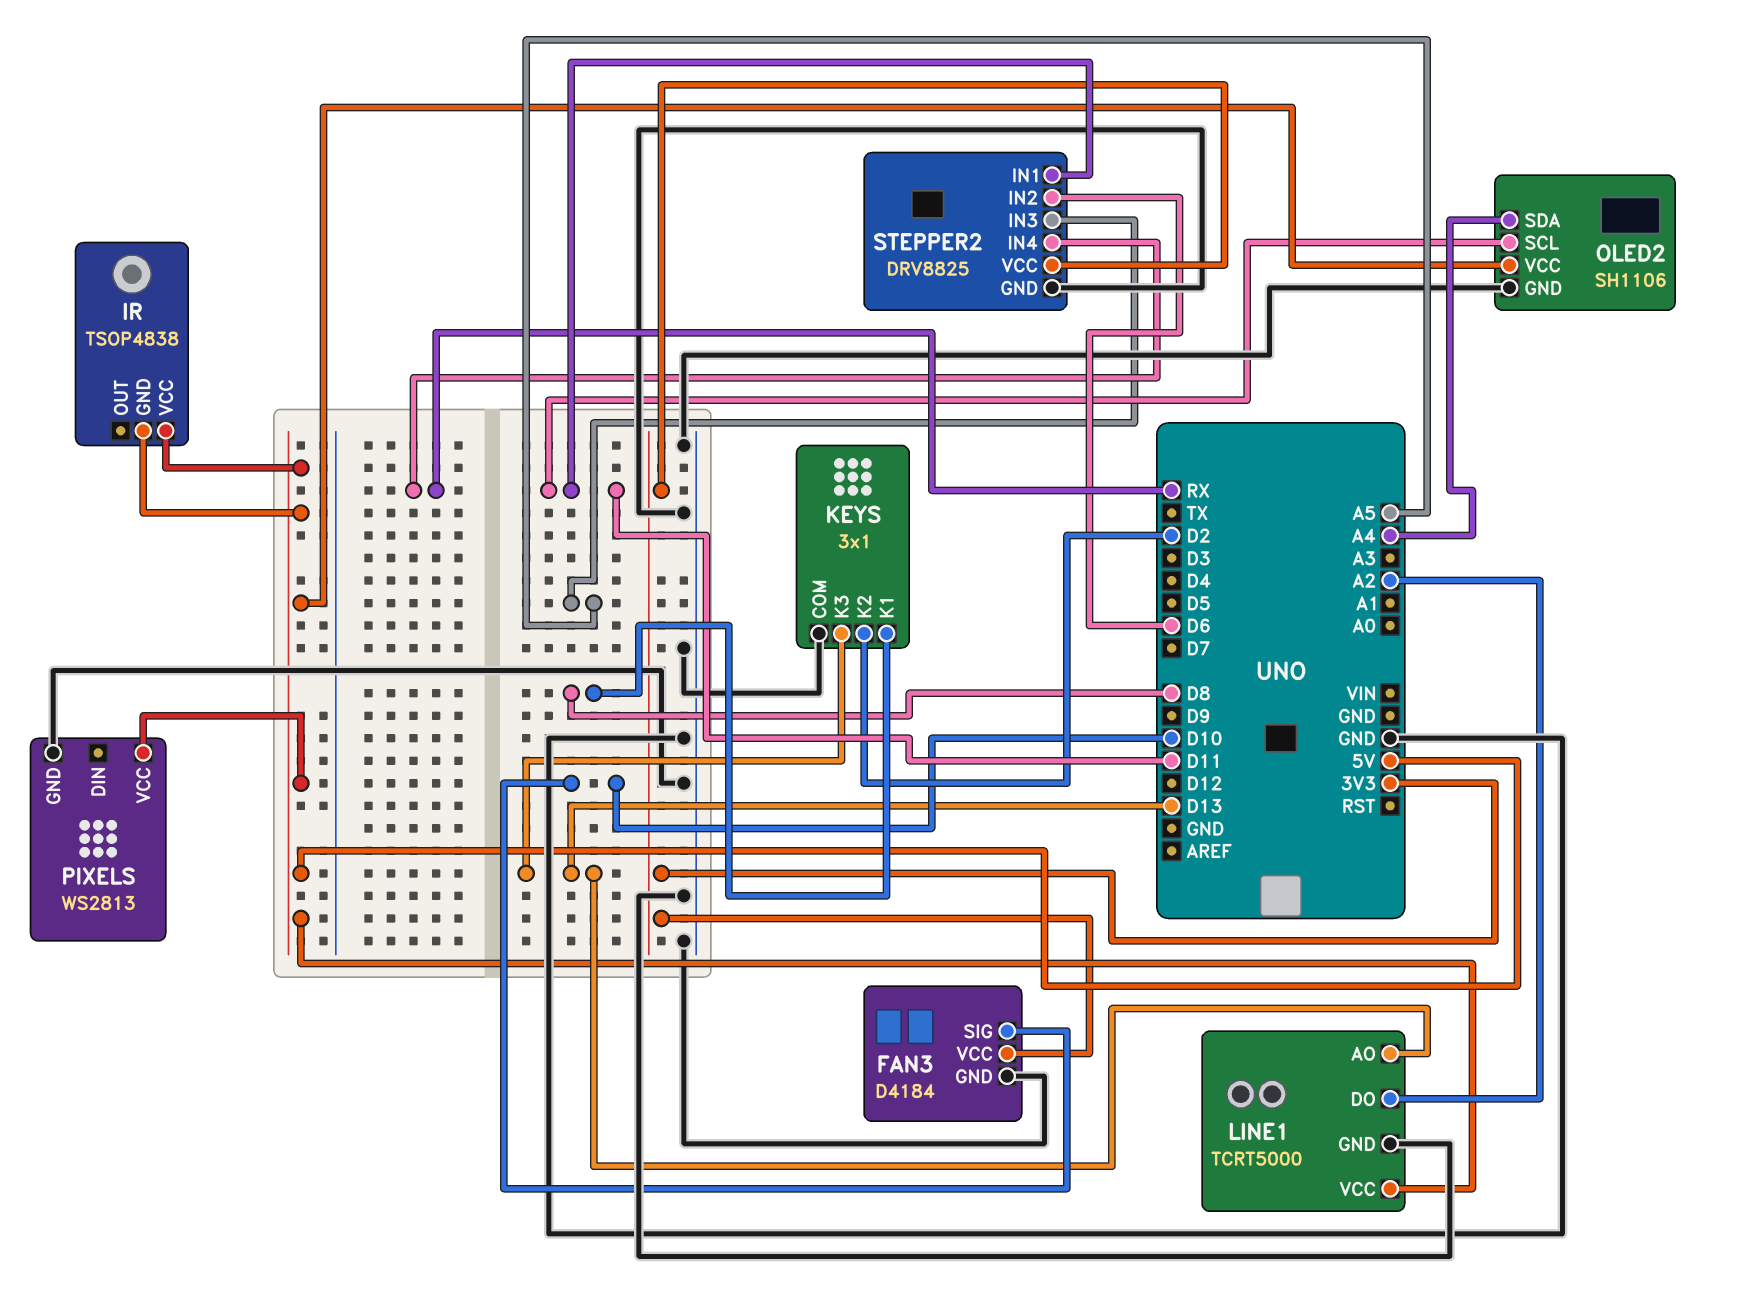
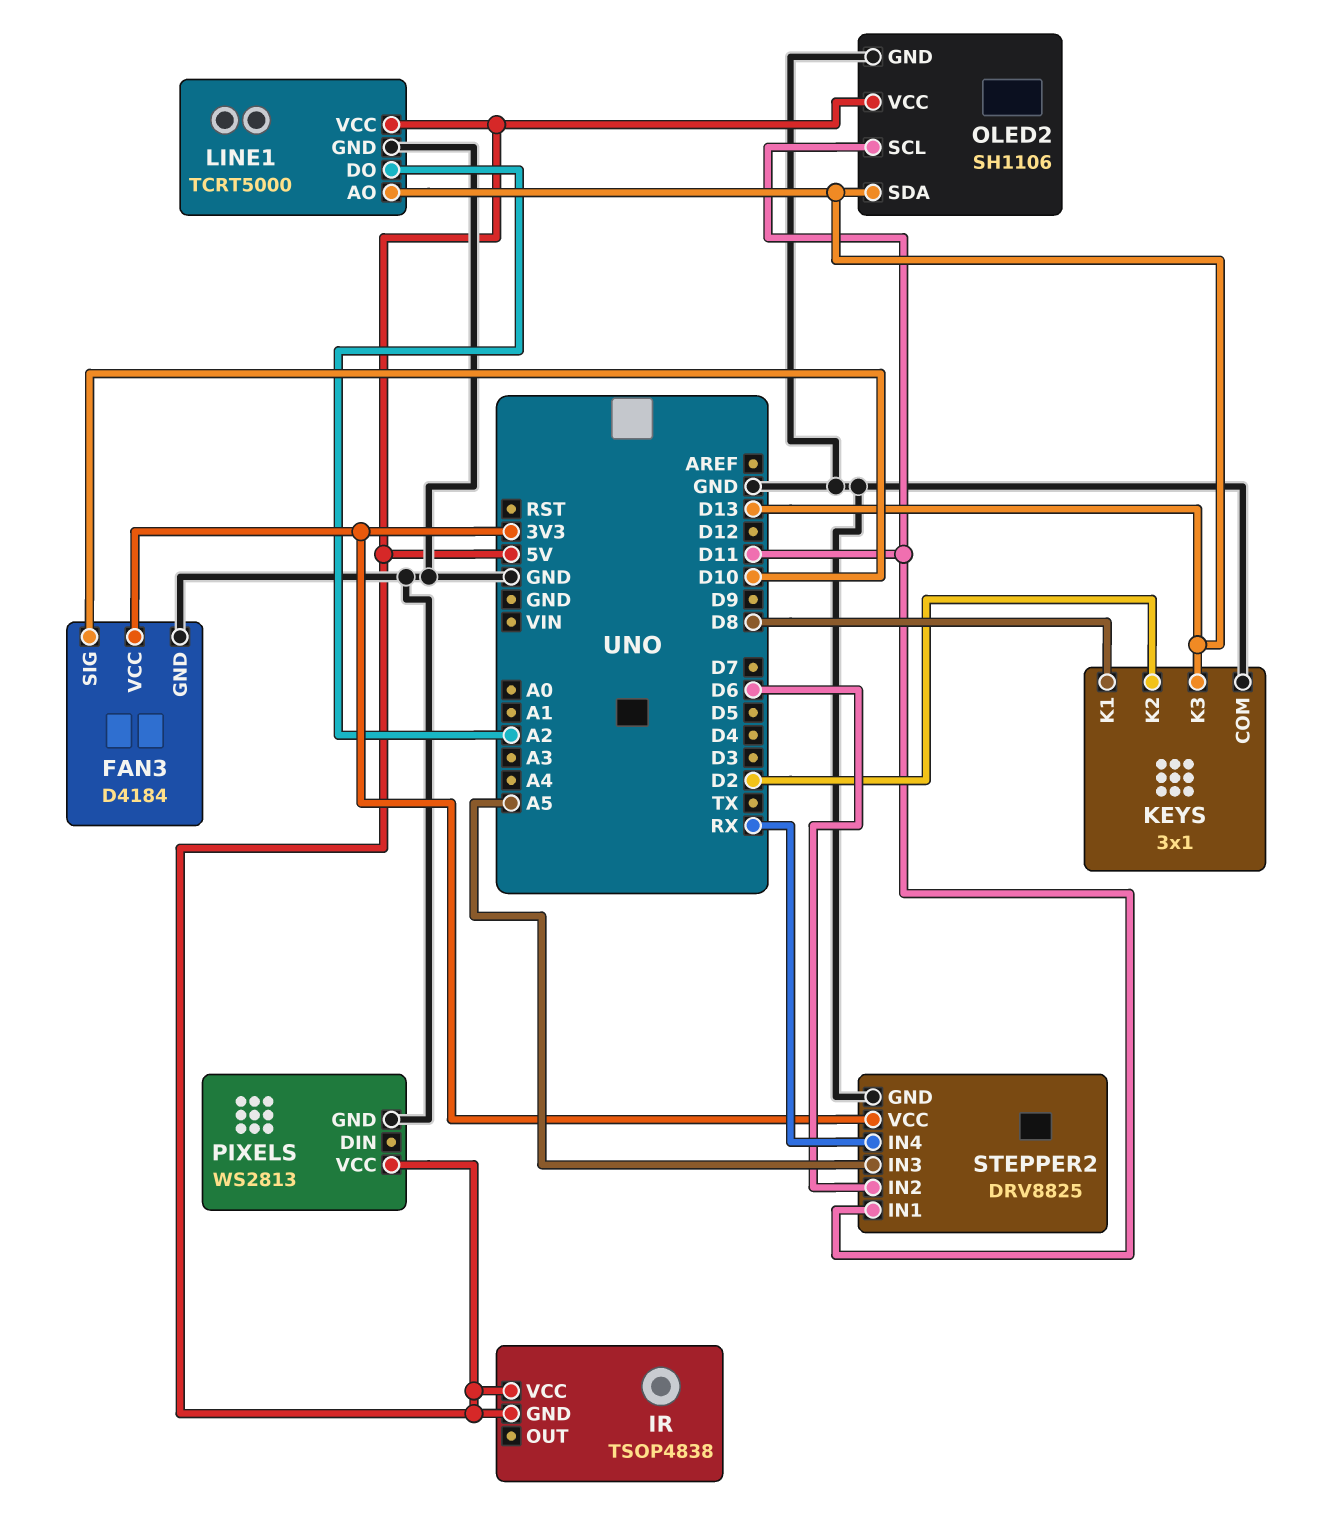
OLED2 pin SDA: A4 -> D13

